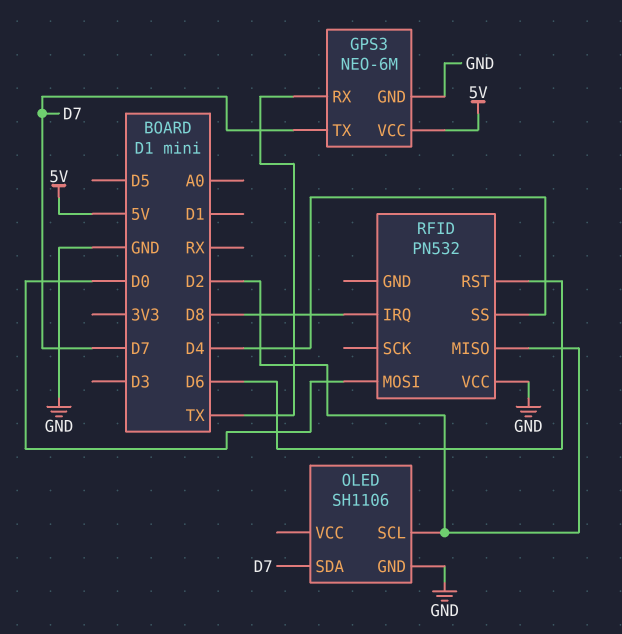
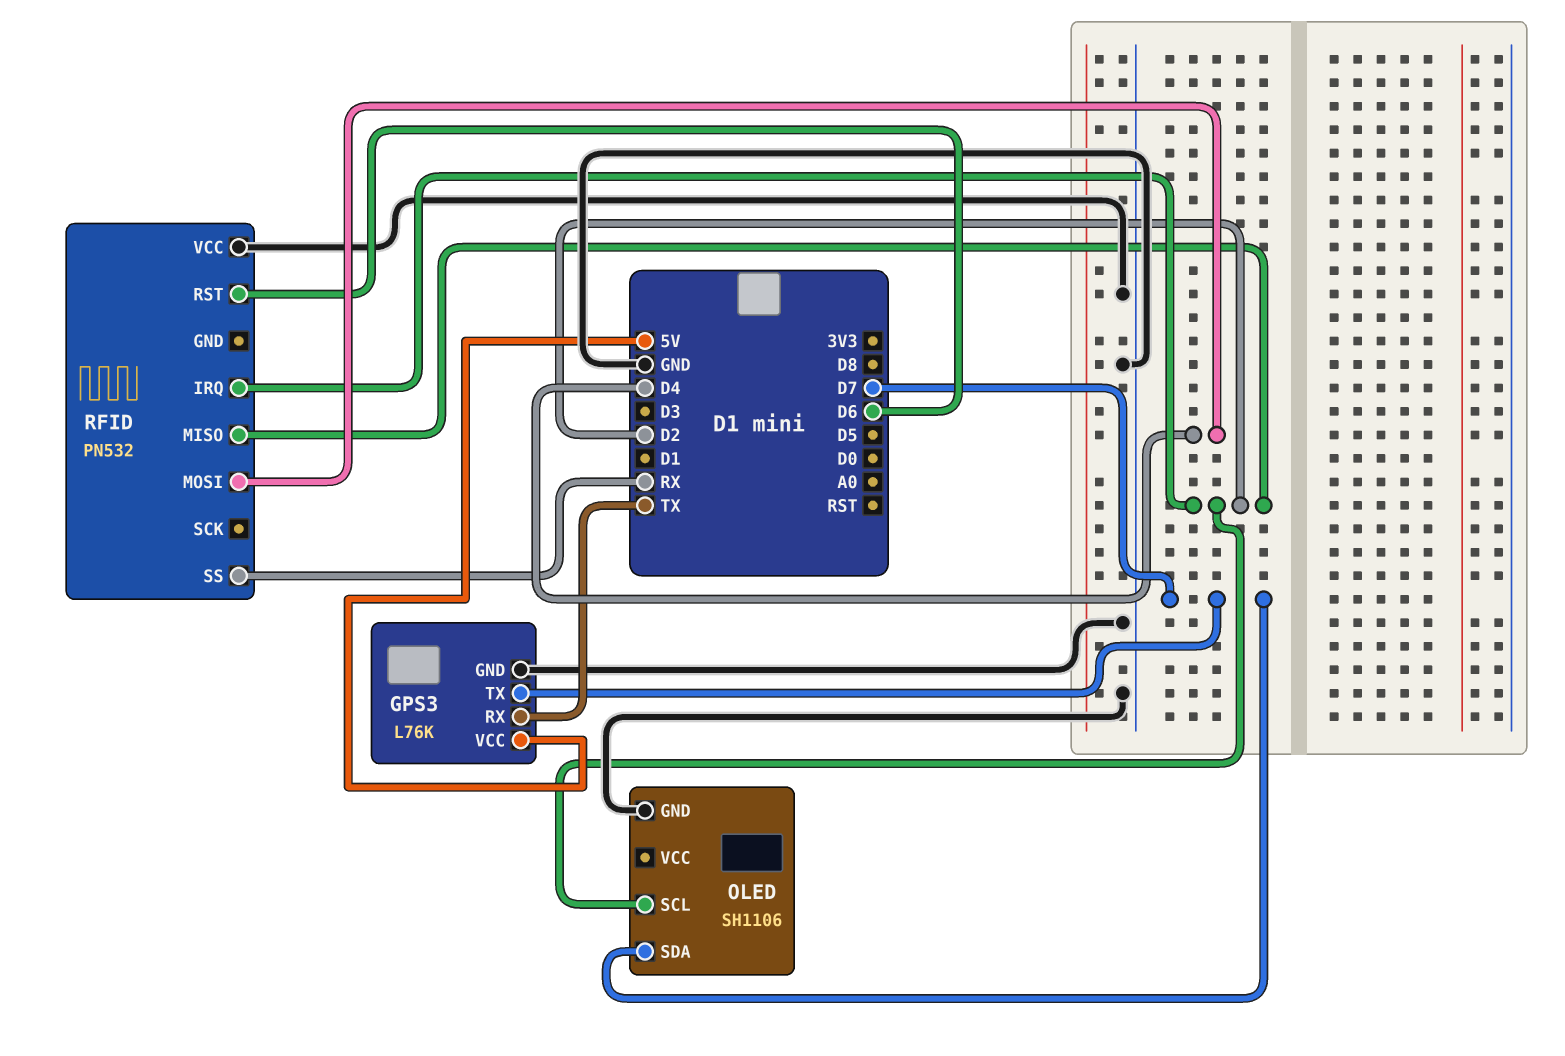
GPS3: NEO-6M -> L76K
RFID pin IRQ: D8 -> D2
RFID pin MOSI: D0 -> D4
RFID pin SS: D4 -> RX

